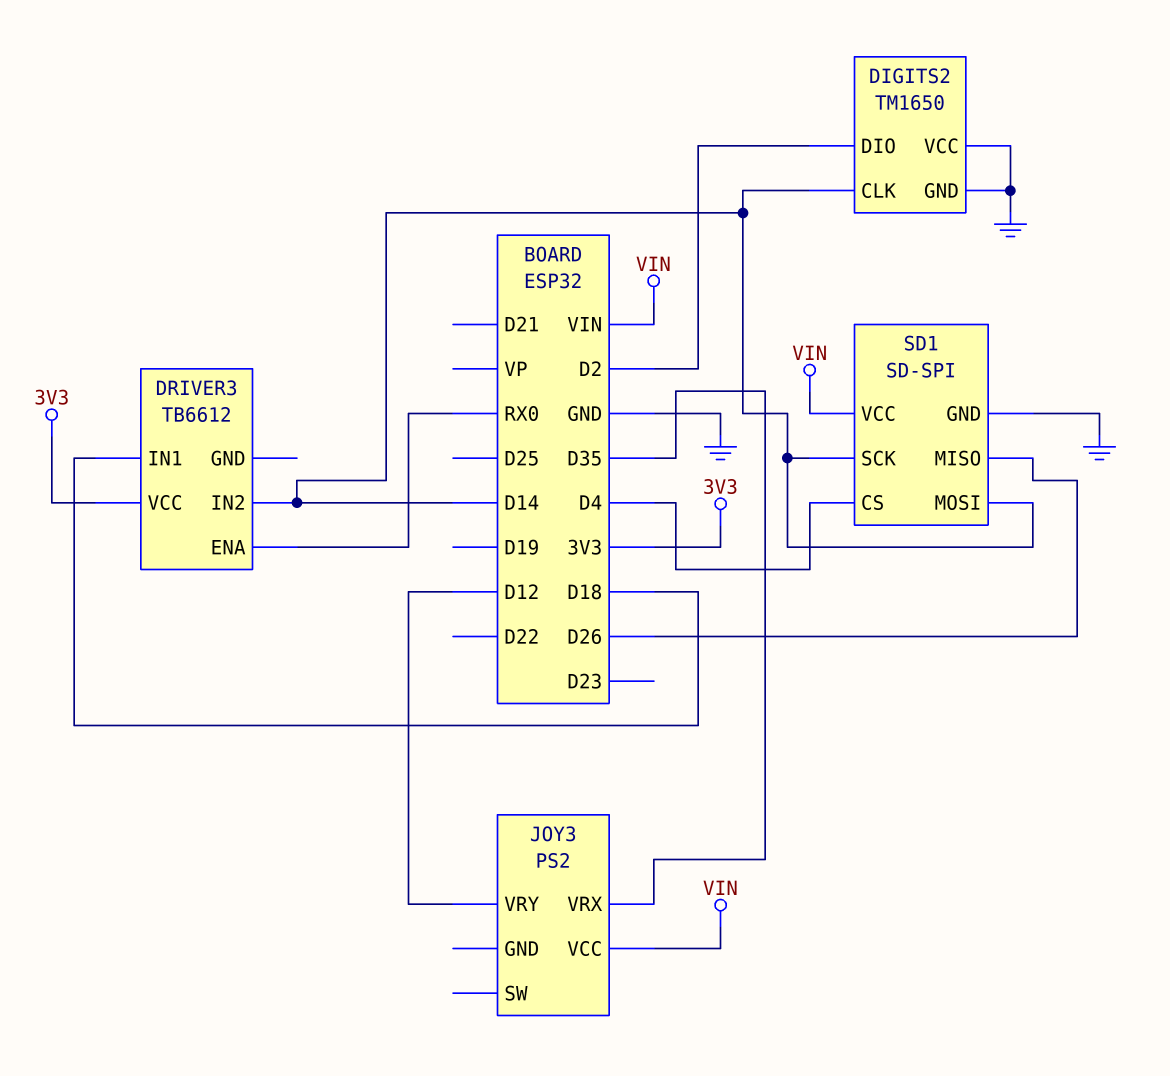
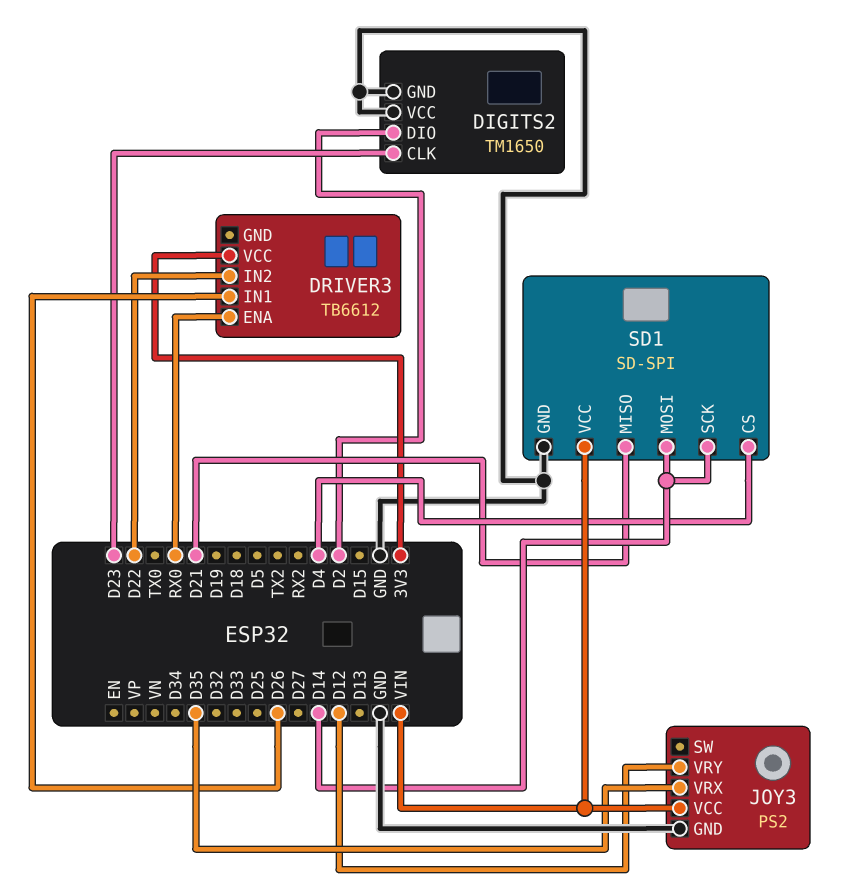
DIGITS2 pin CLK: D14 -> D23
DRIVER3 pin IN1: D18 -> D26
DRIVER3 pin IN2: D14 -> D22
JOY3 pin GND: none -> GND
SD1 pin MISO: D26 -> D21

